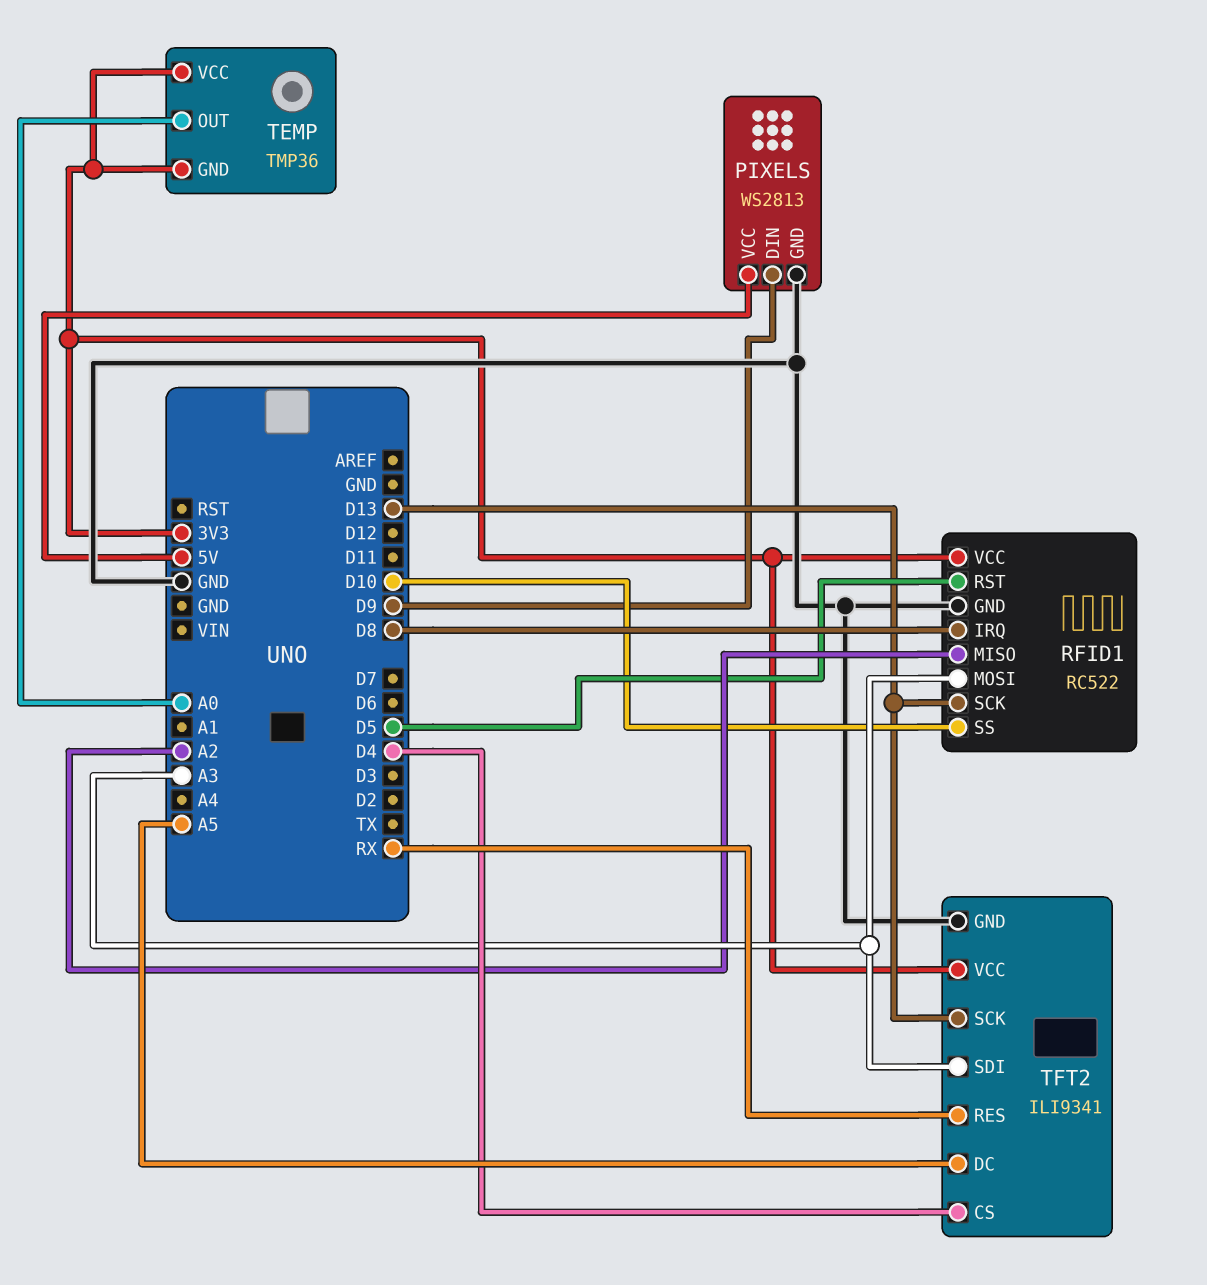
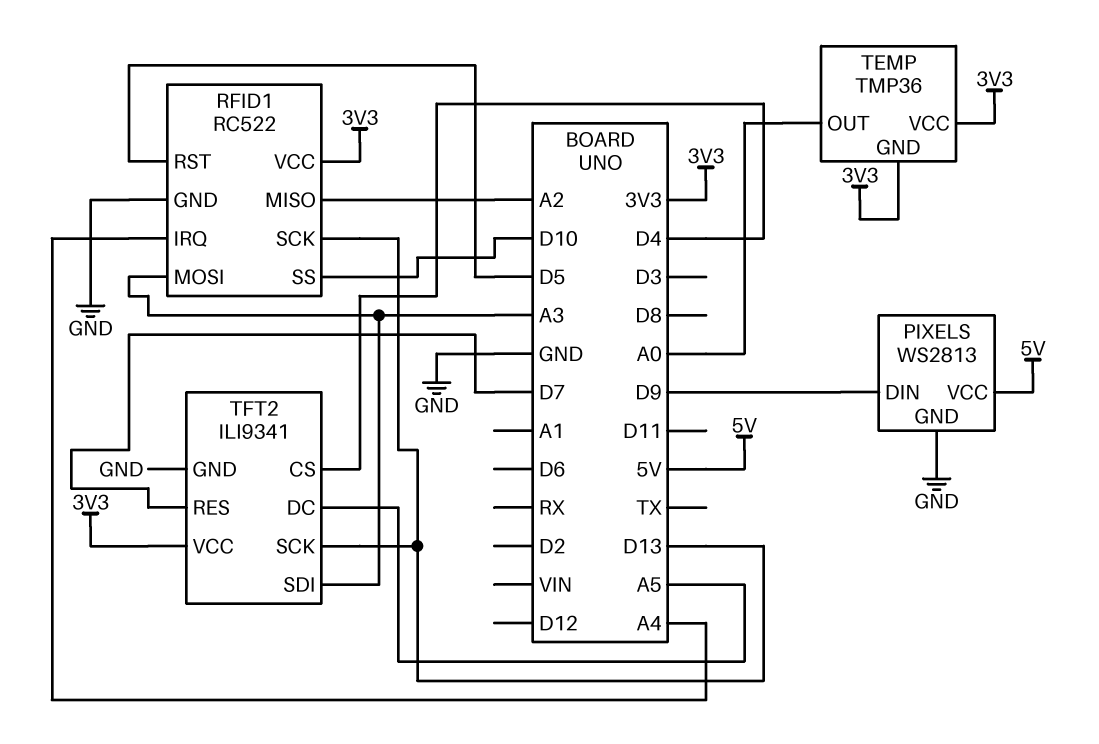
RFID1 pin IRQ: D8 -> A4
TFT2 pin RES: RX -> D7

